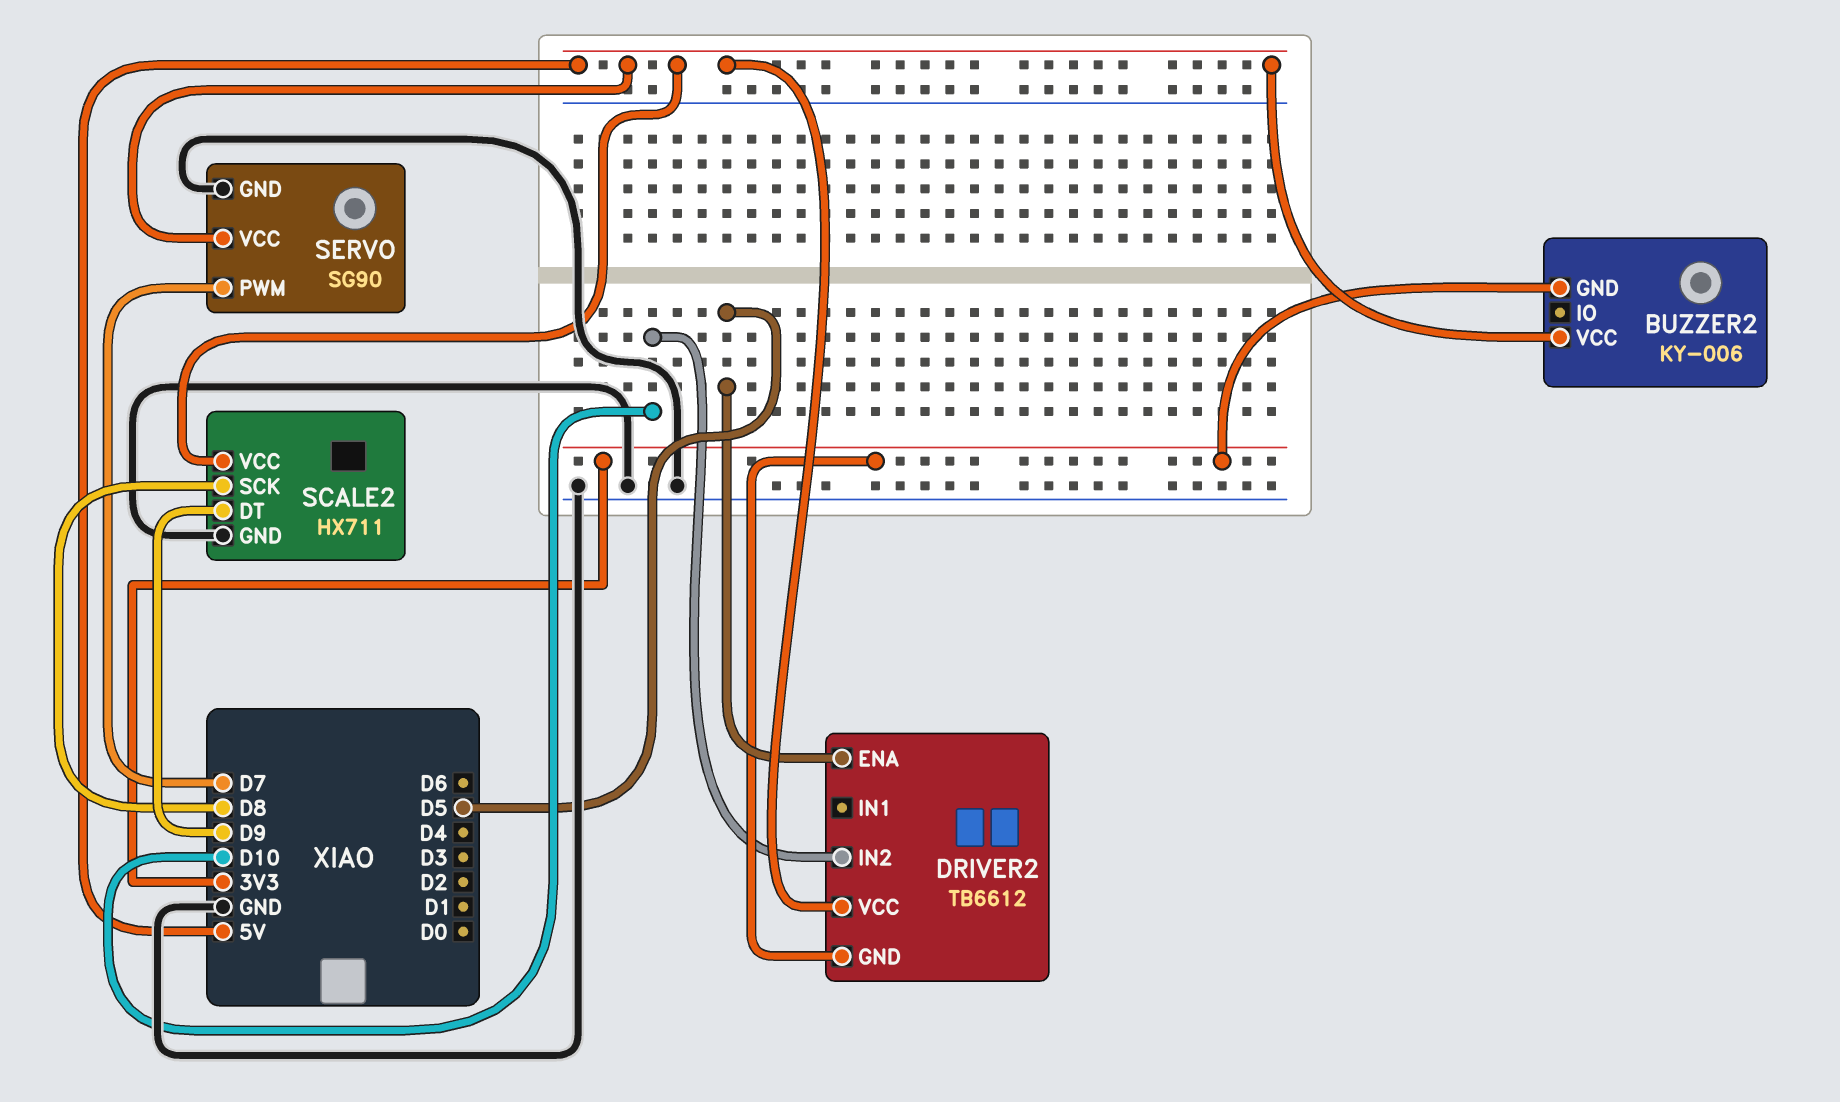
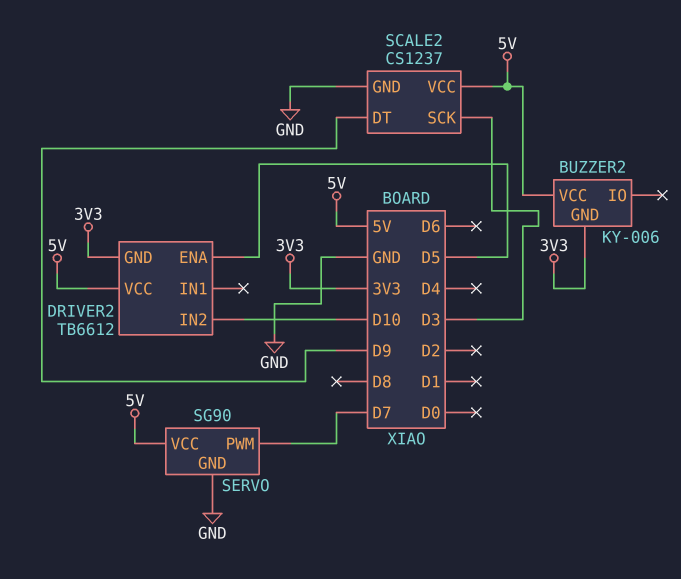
SCALE2: HX711 -> CS1237
SCALE2 pin SCK: D8 -> D3

